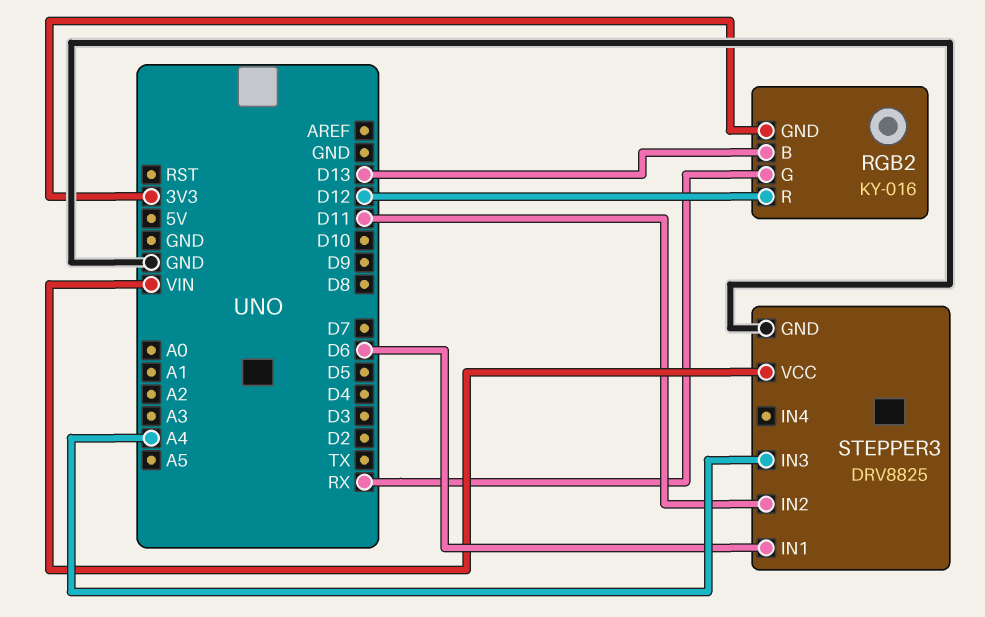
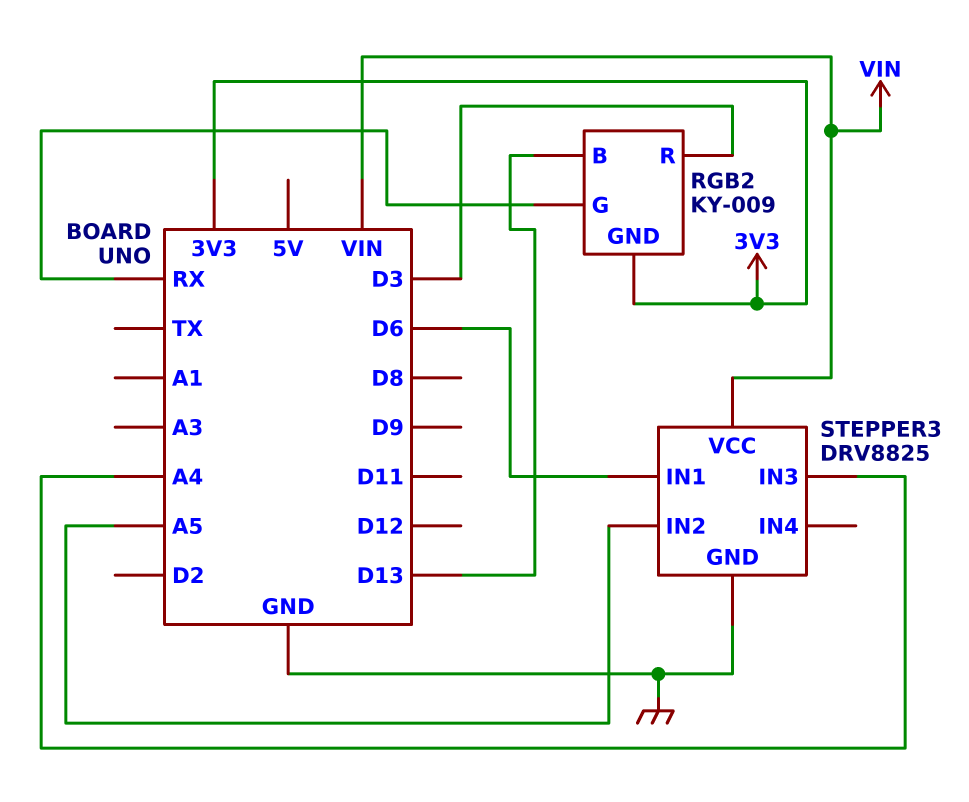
RGB2: KY-016 -> KY-009
RGB2 pin R: D12 -> D3
STEPPER3 pin IN2: D11 -> A5

